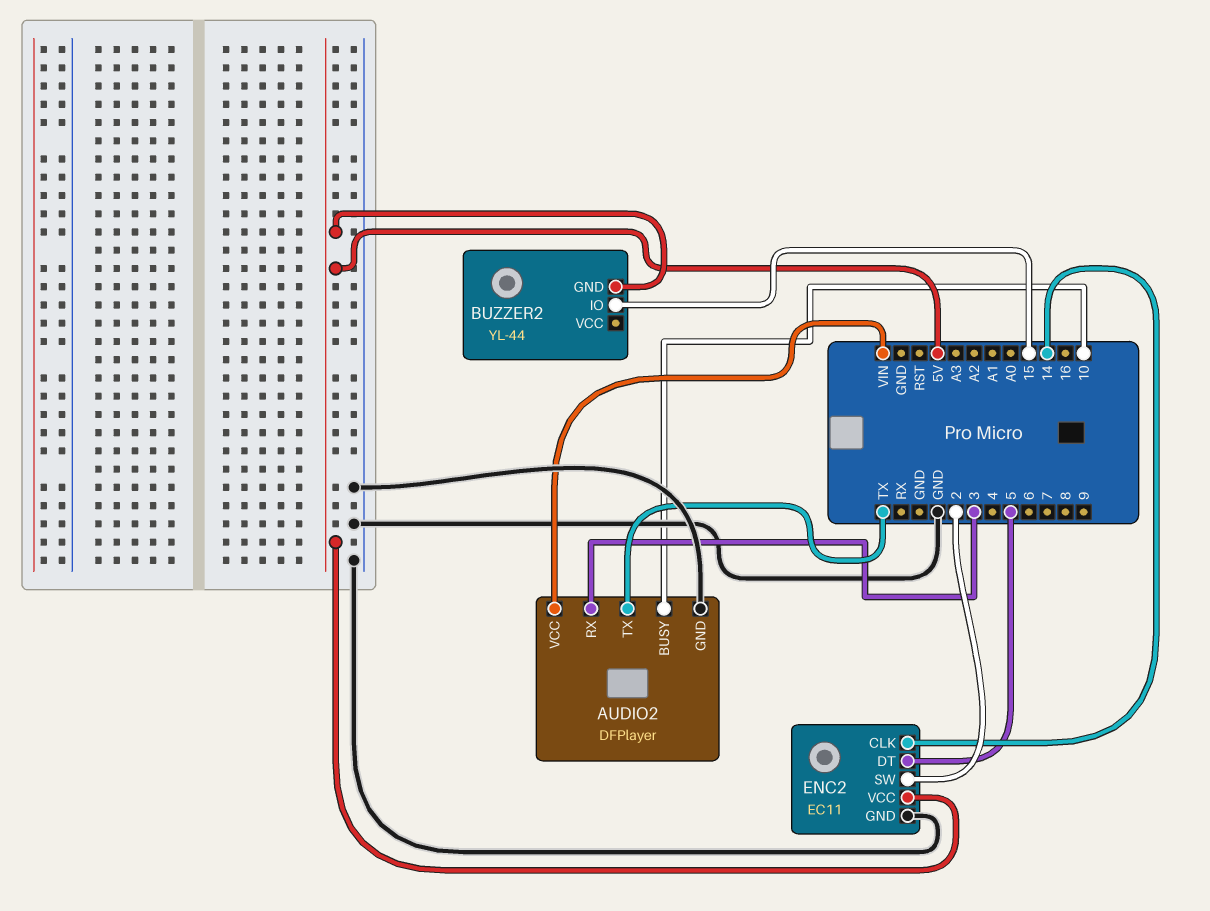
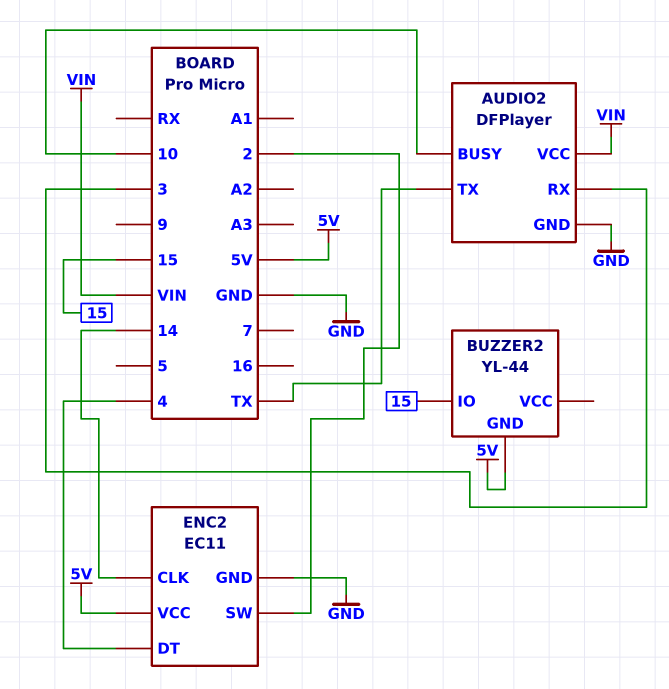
ENC2 pin DT: 5 -> 4

